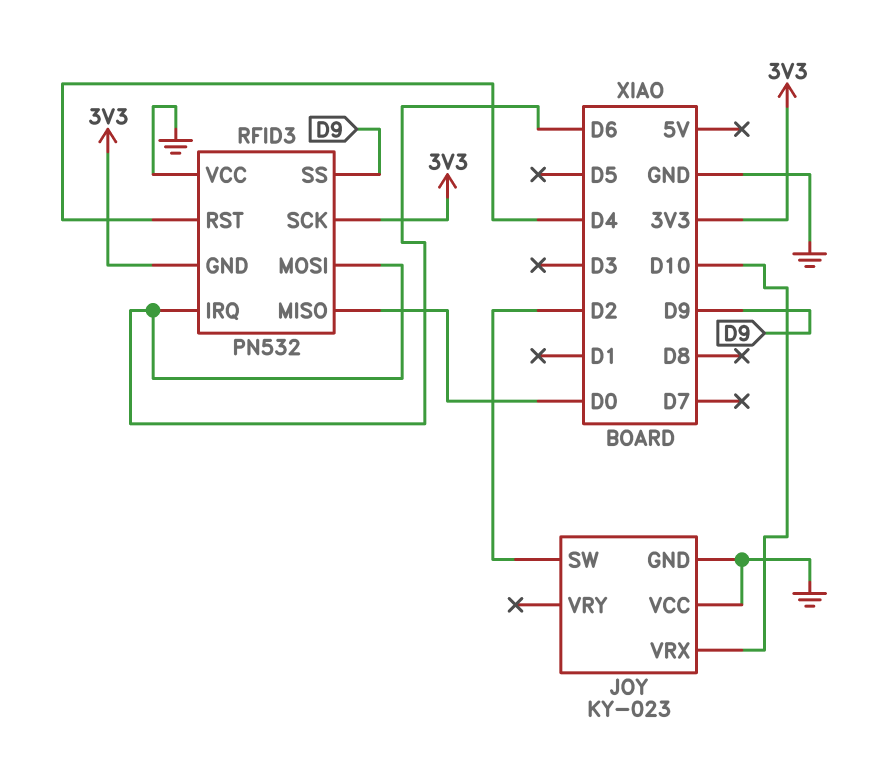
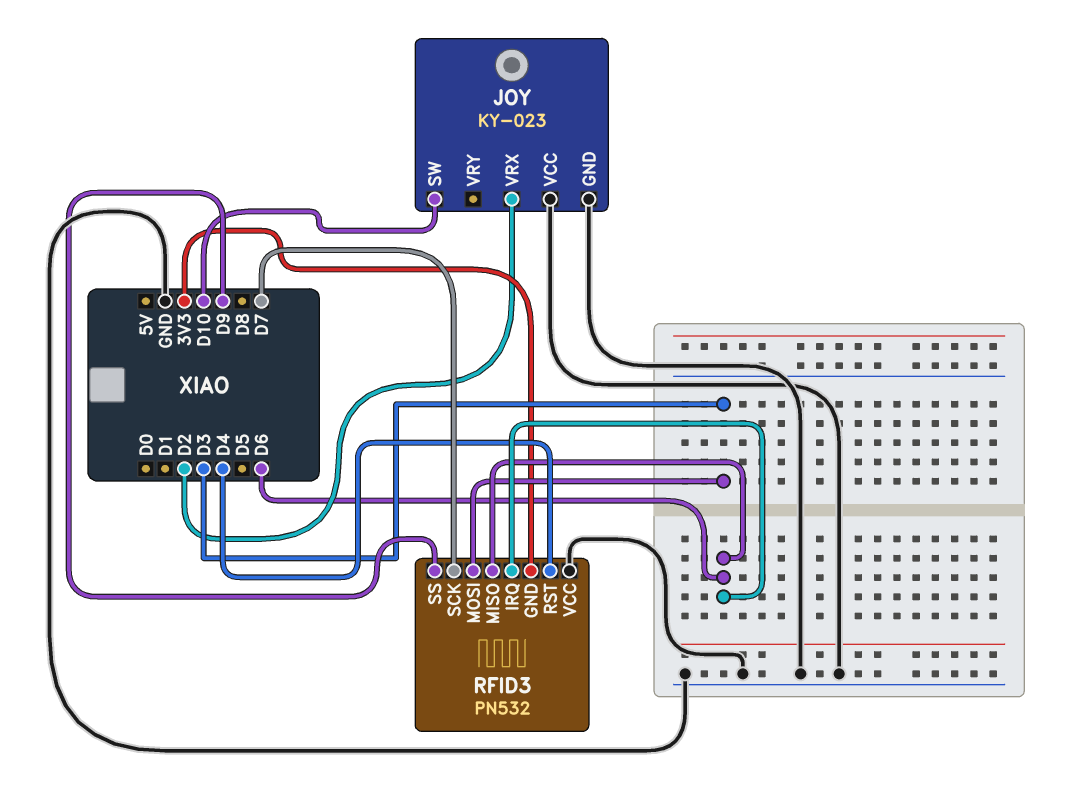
JOY pin SW: D2 -> D10
JOY pin VRX: D10 -> D2
RFID3 pin MISO: D0 -> D6
RFID3 pin MOSI: D6 -> D3
RFID3 pin SCK: 3V3 -> D7

